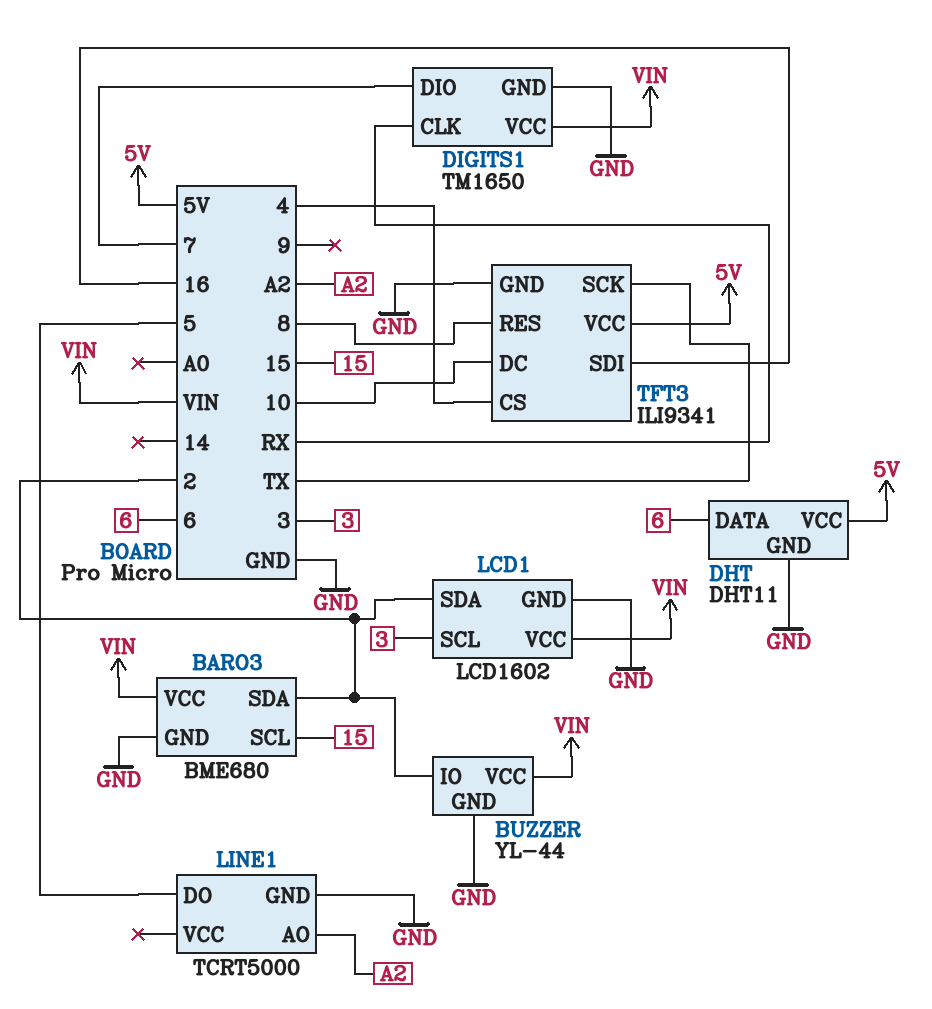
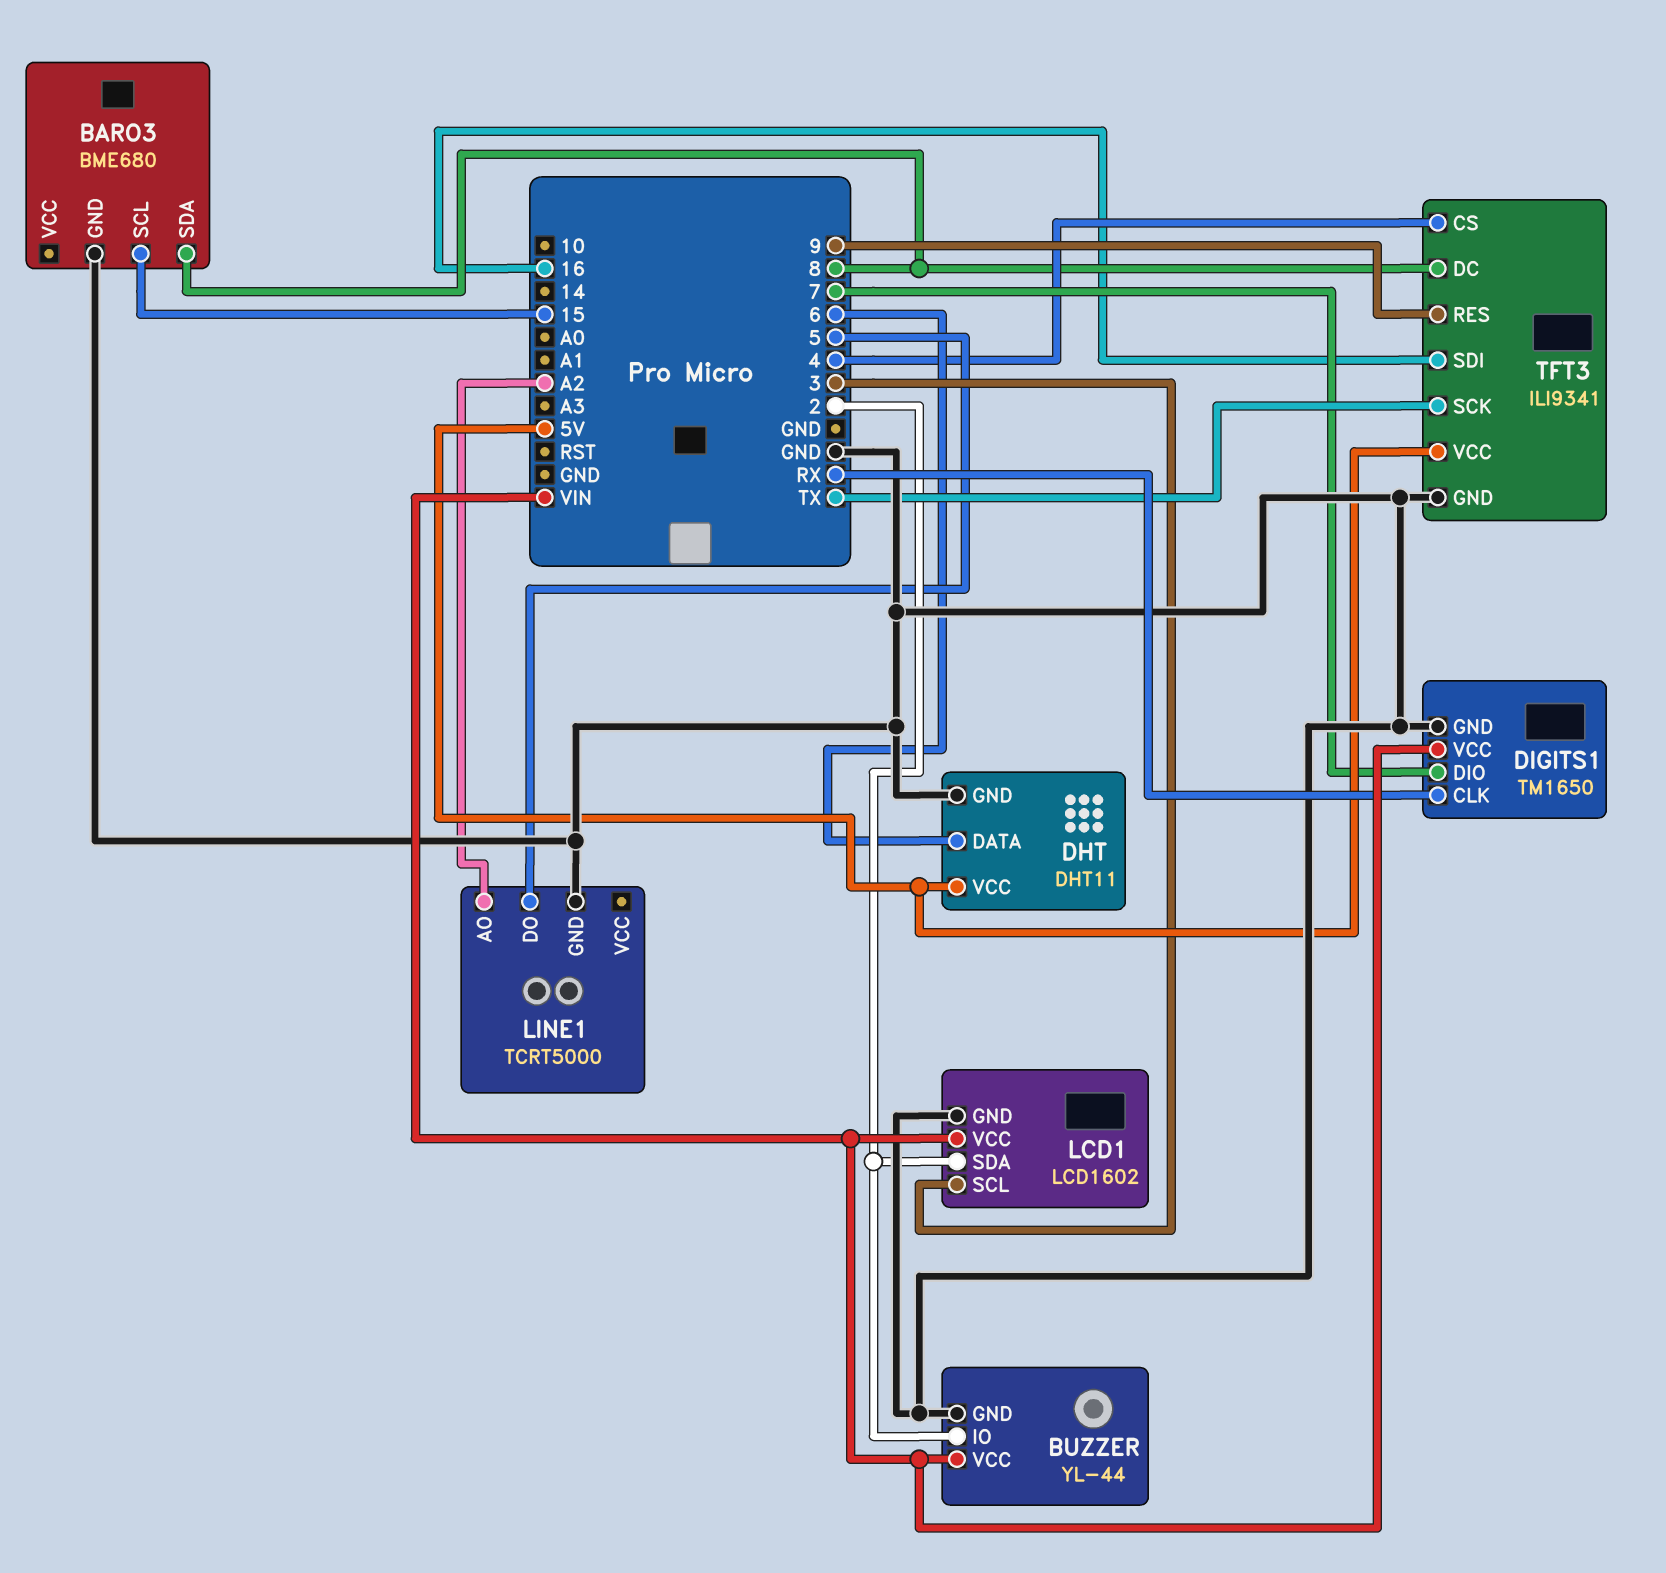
BARO3 pin SDA: 2 -> 8
BARO3 pin VCC: VIN -> none
TFT3 pin DC: 10 -> 8
TFT3 pin RES: 8 -> 9

